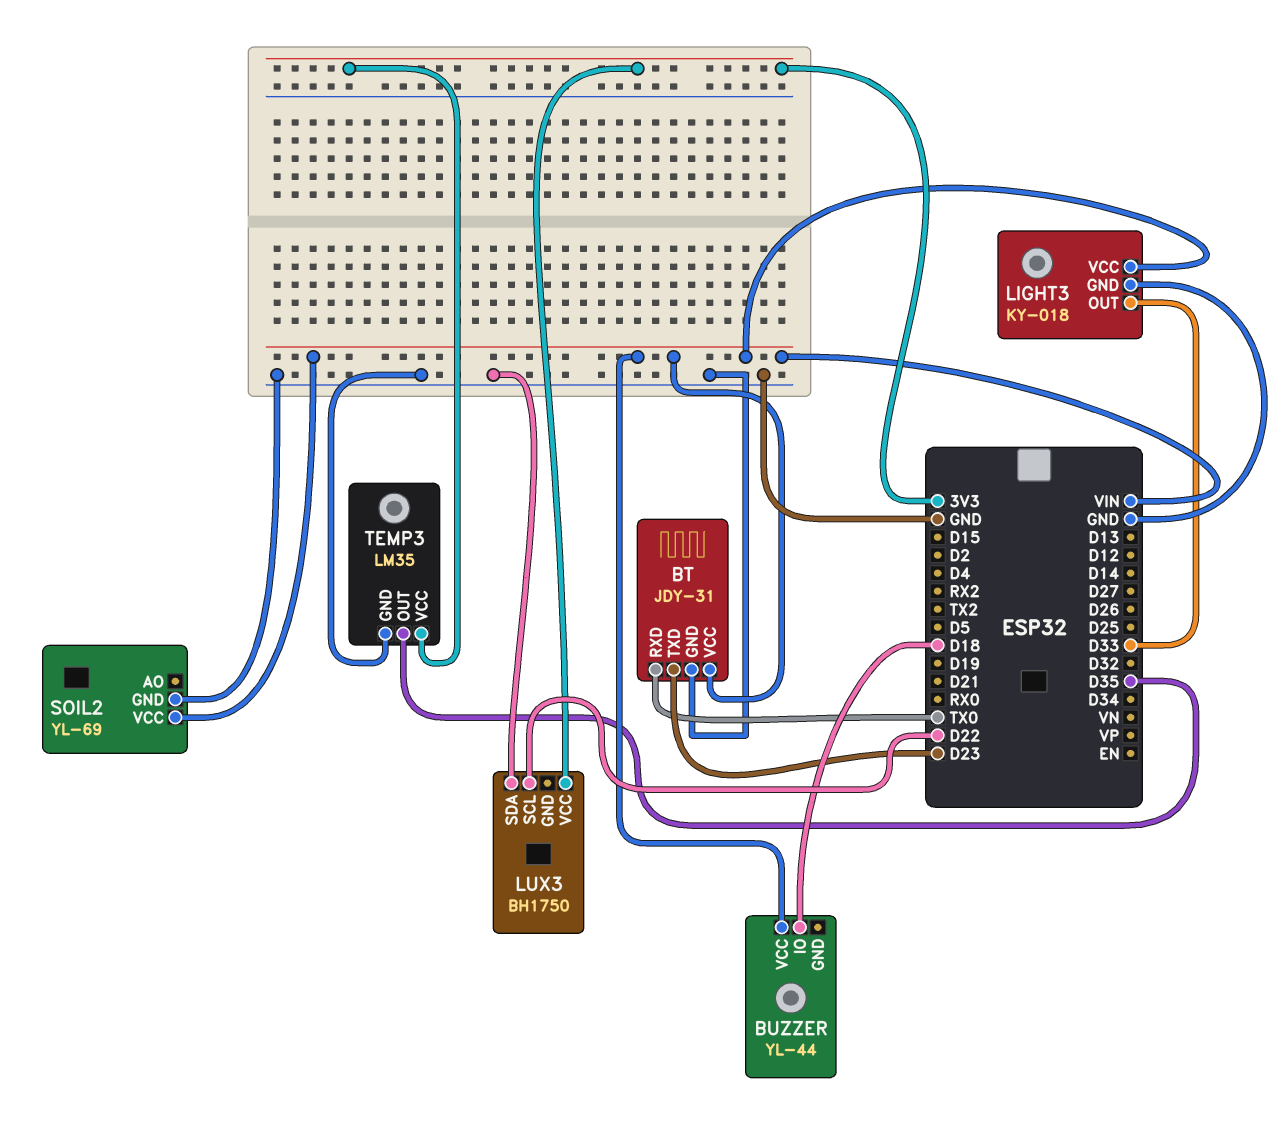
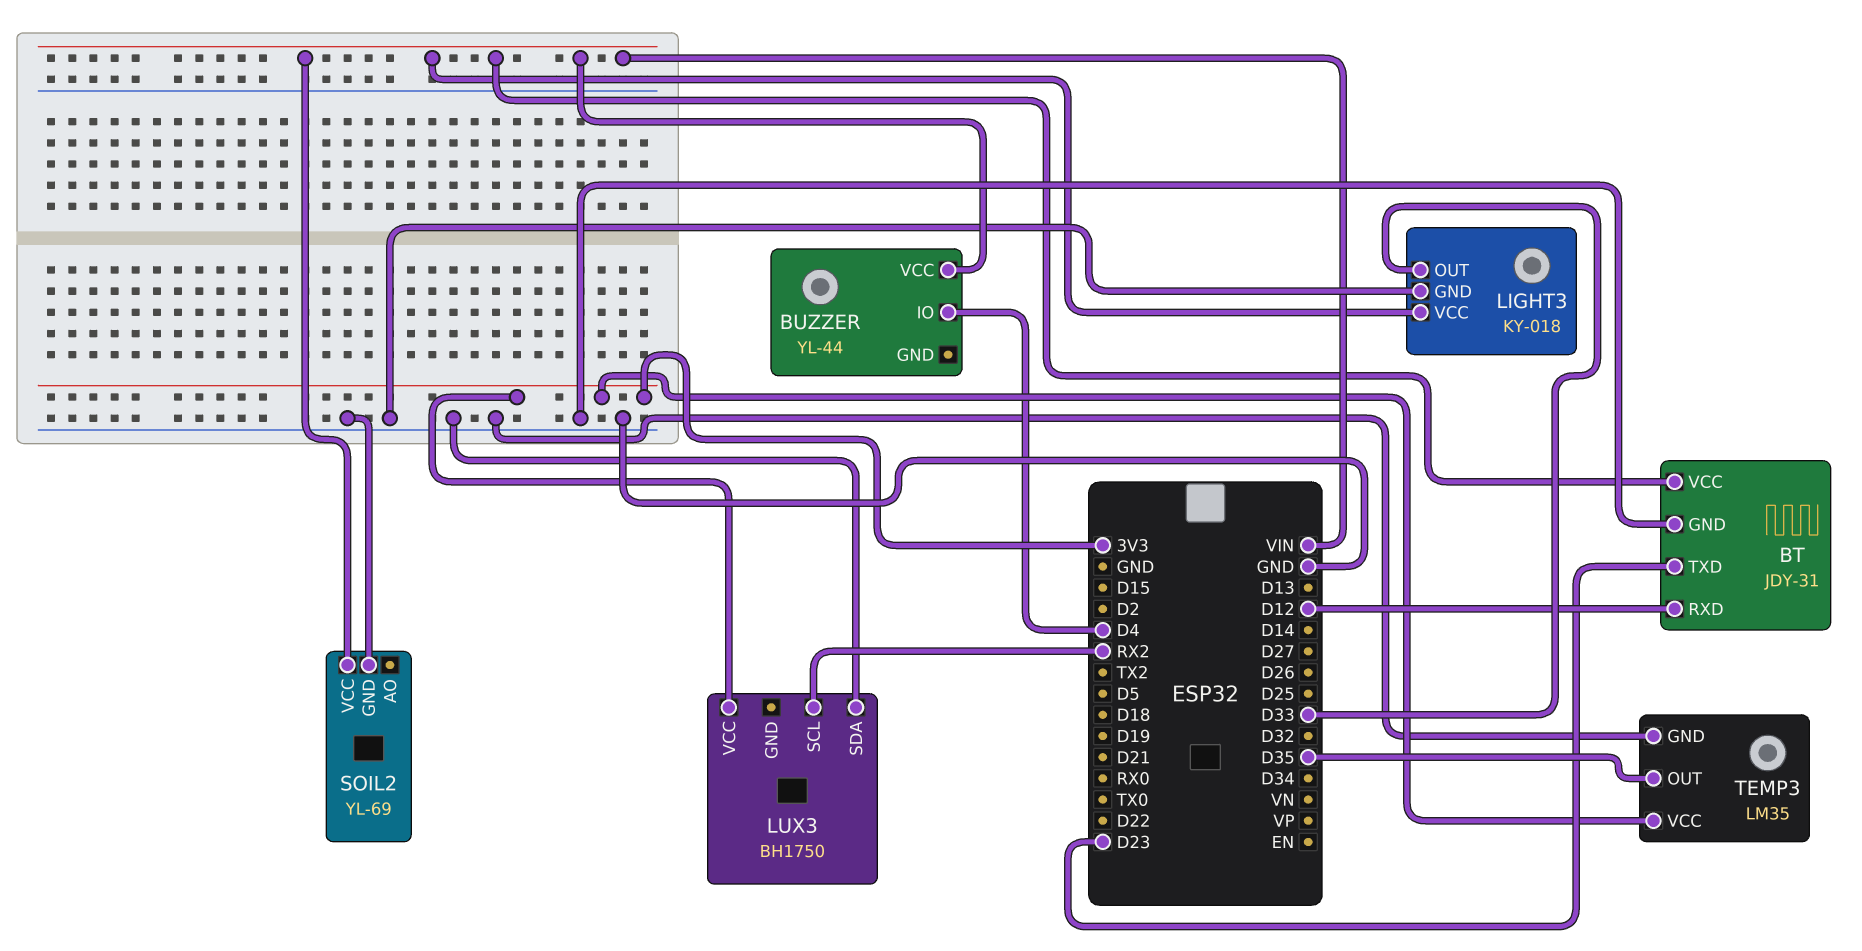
BT pin RXD: TX0 -> D12
BUZZER pin IO: D18 -> D4
LUX3 pin SCL: D22 -> RX2

